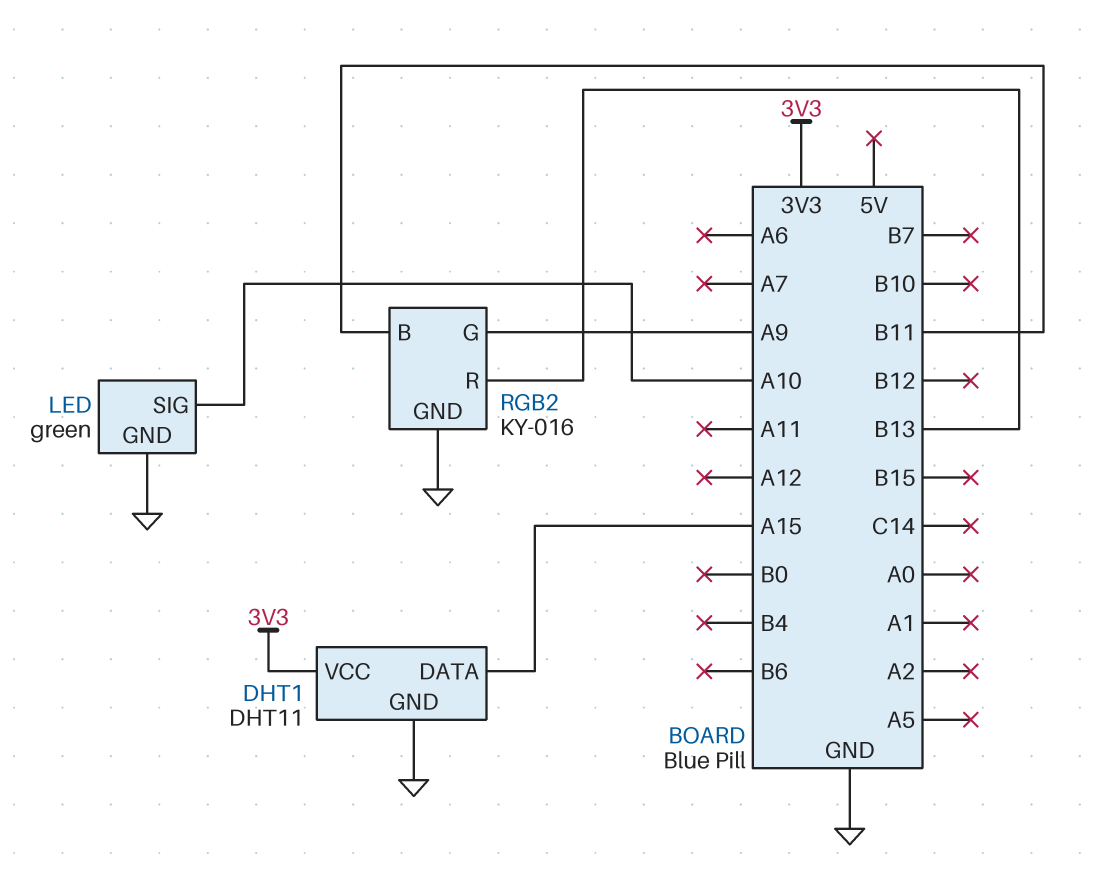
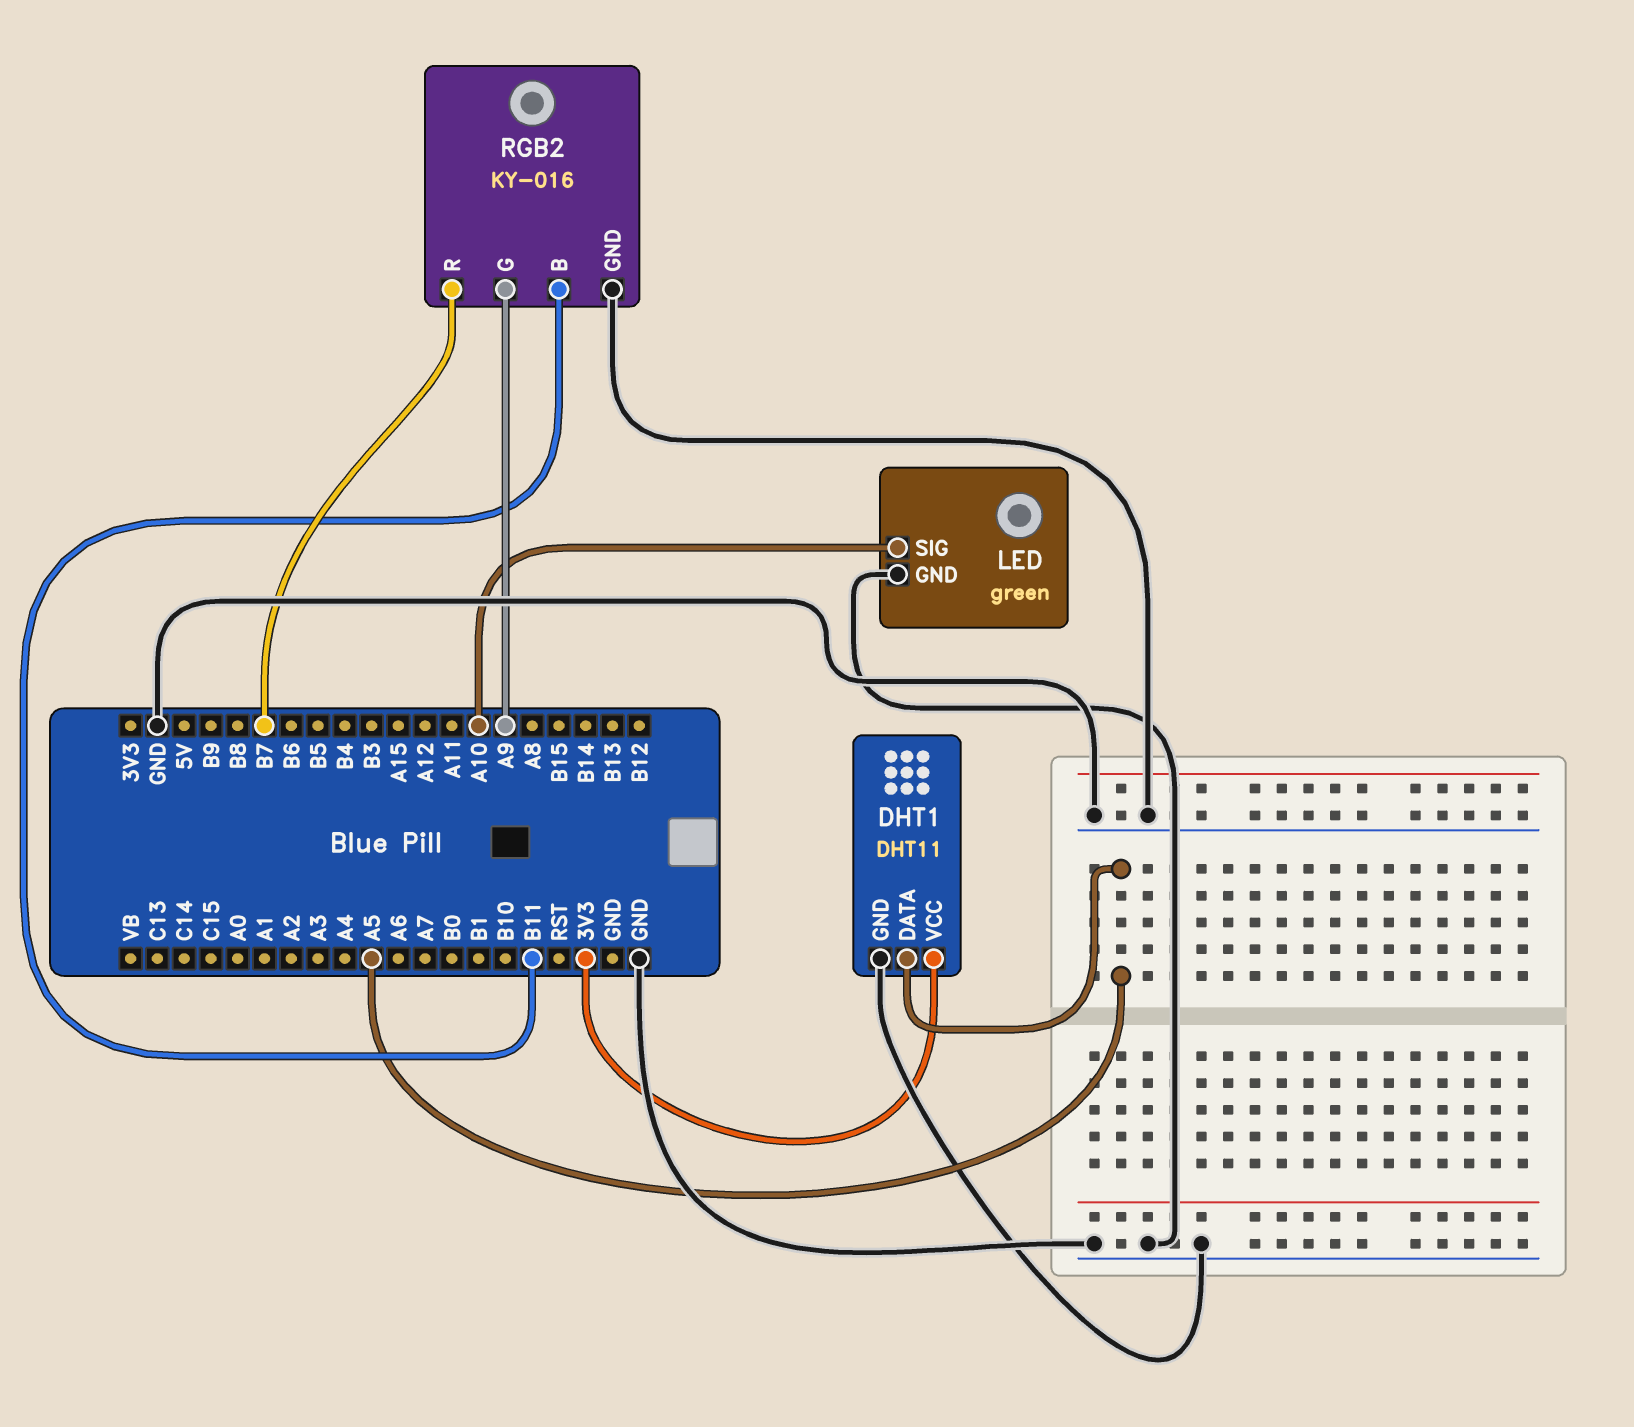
DHT1 pin DATA: A15 -> A5
RGB2 pin R: B13 -> B7

